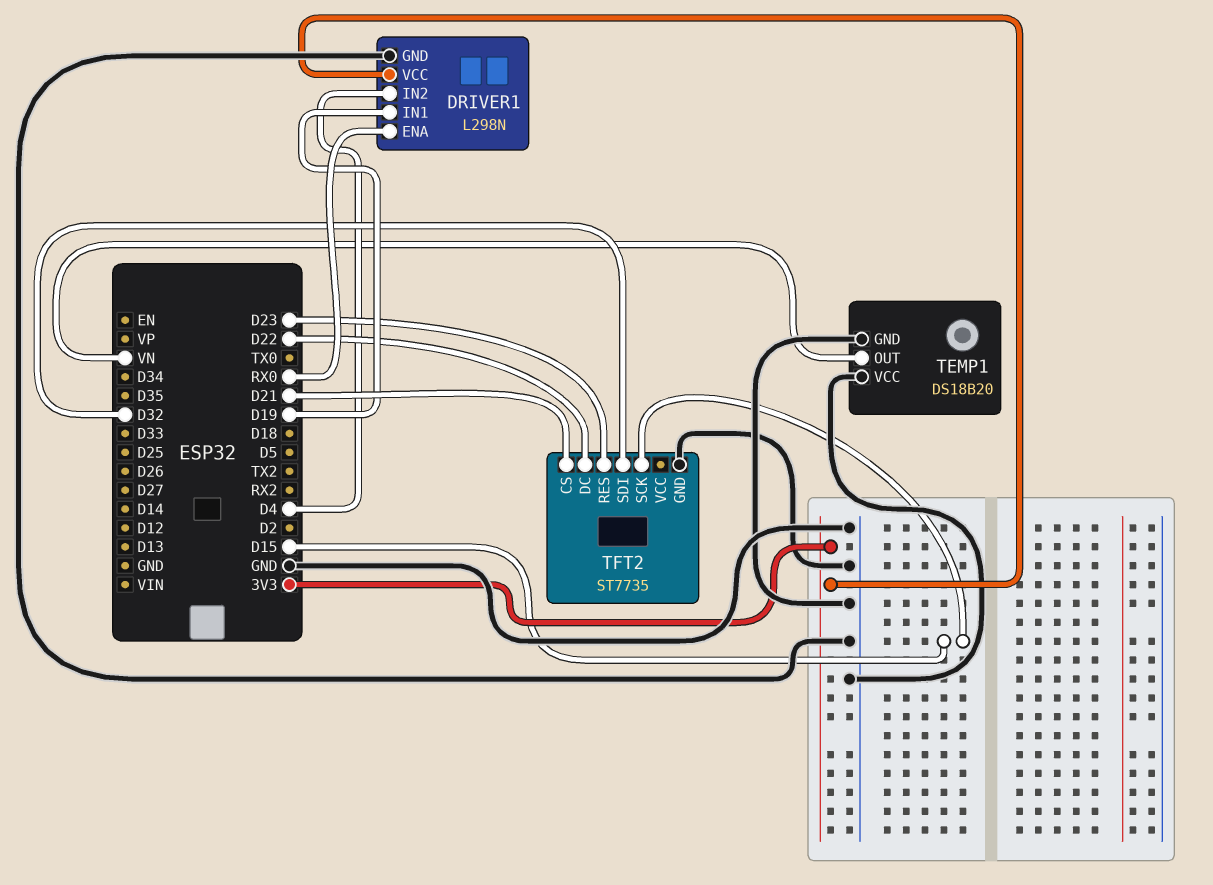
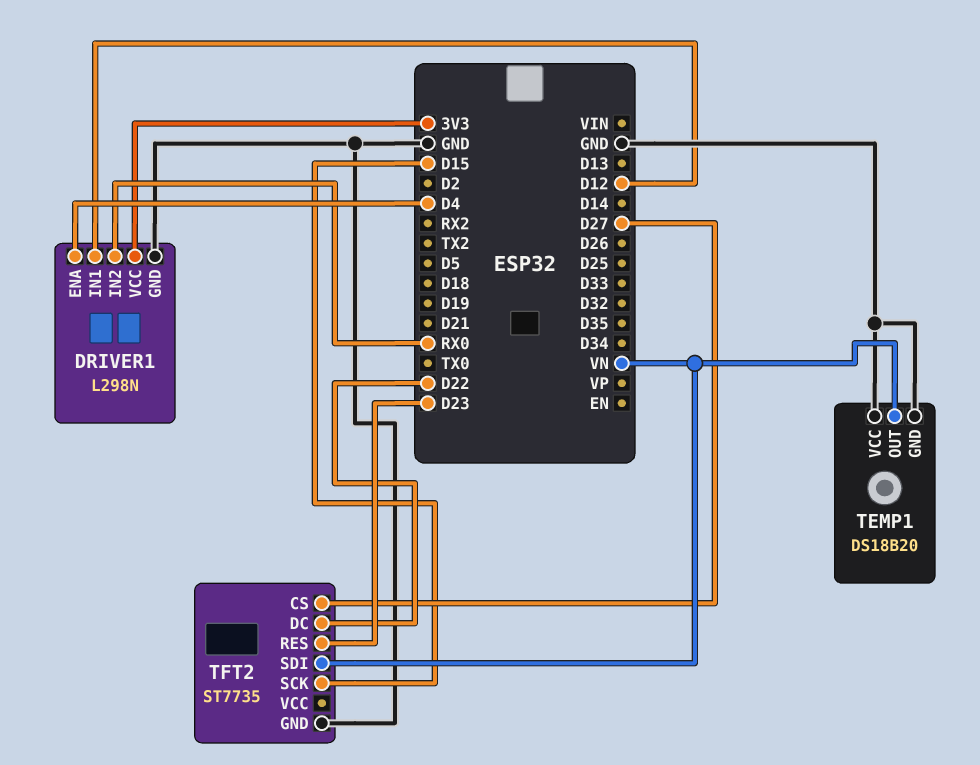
DRIVER1 pin ENA: RX0 -> D4
DRIVER1 pin IN1: D19 -> D12
DRIVER1 pin IN2: D4 -> RX0
TFT2 pin CS: D21 -> D27
TFT2 pin SDI: D32 -> VN

